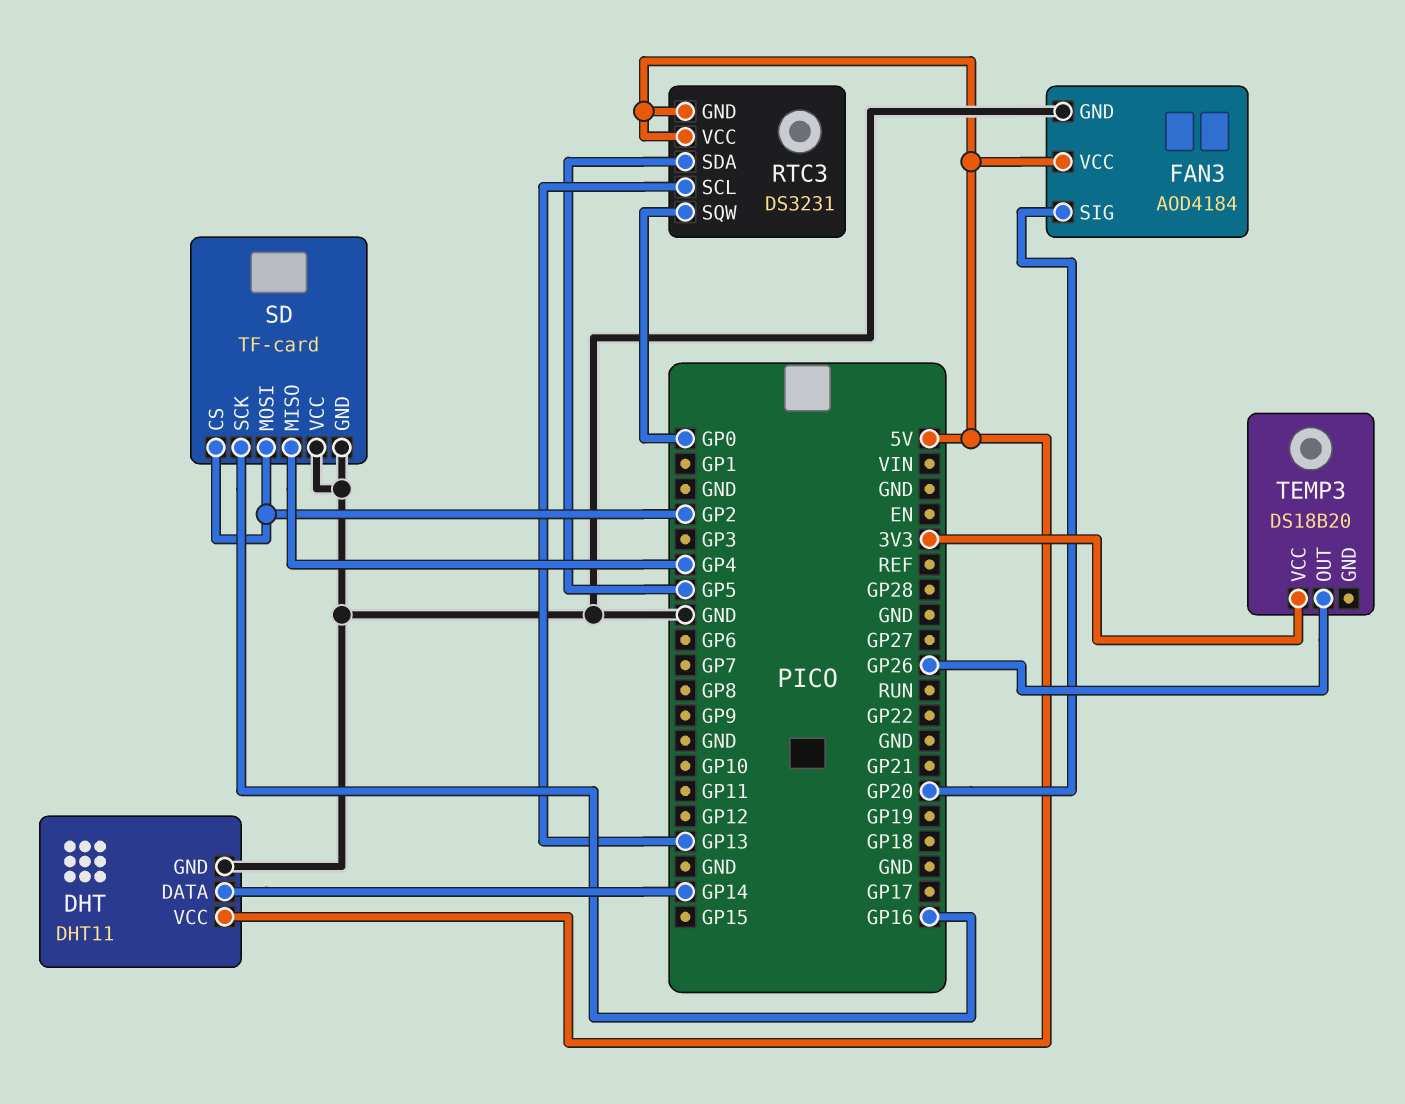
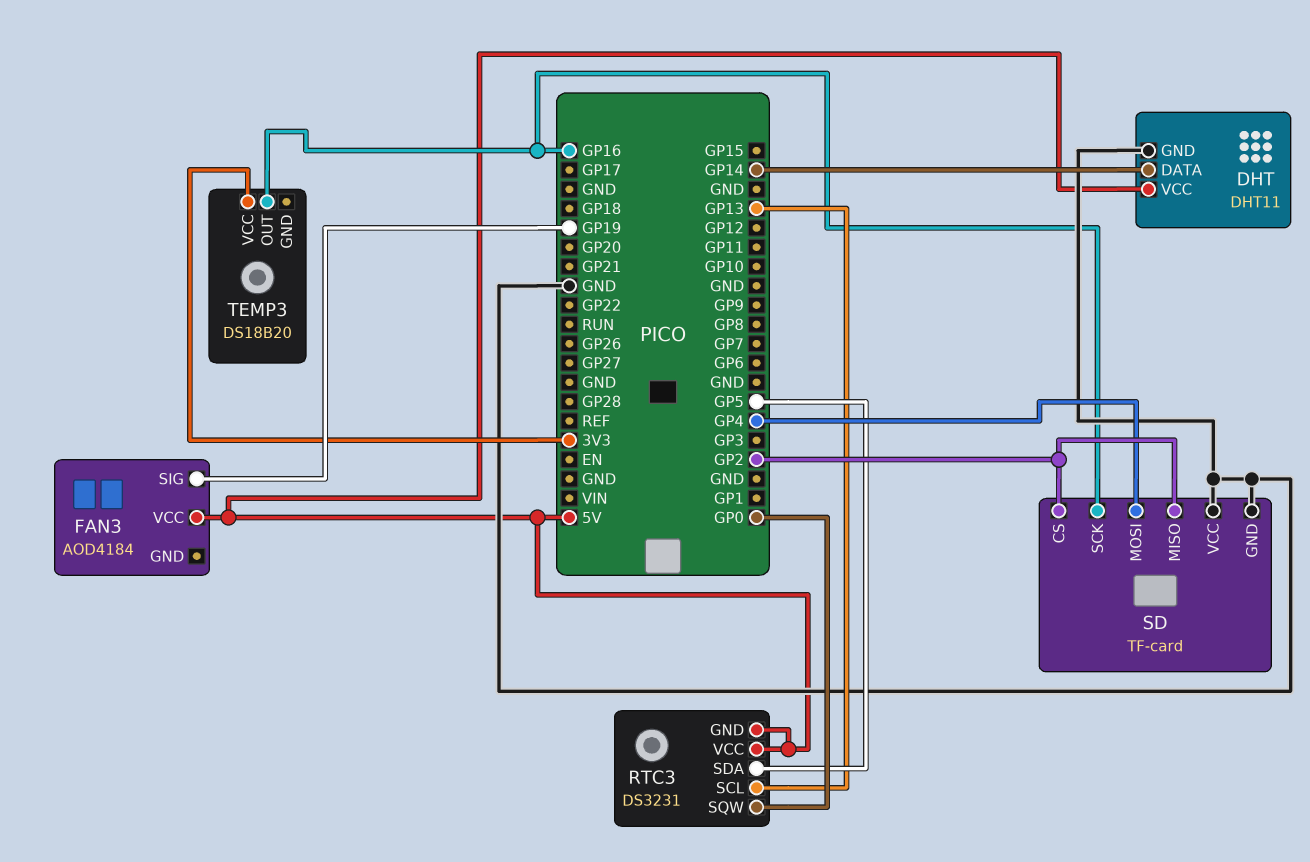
FAN3 pin GND: GND -> none
FAN3 pin SIG: GP20 -> GP19
SD pin MISO: GP4 -> GP2
SD pin MOSI: GP2 -> GP4
TEMP3 pin OUT: GP26 -> GP16

